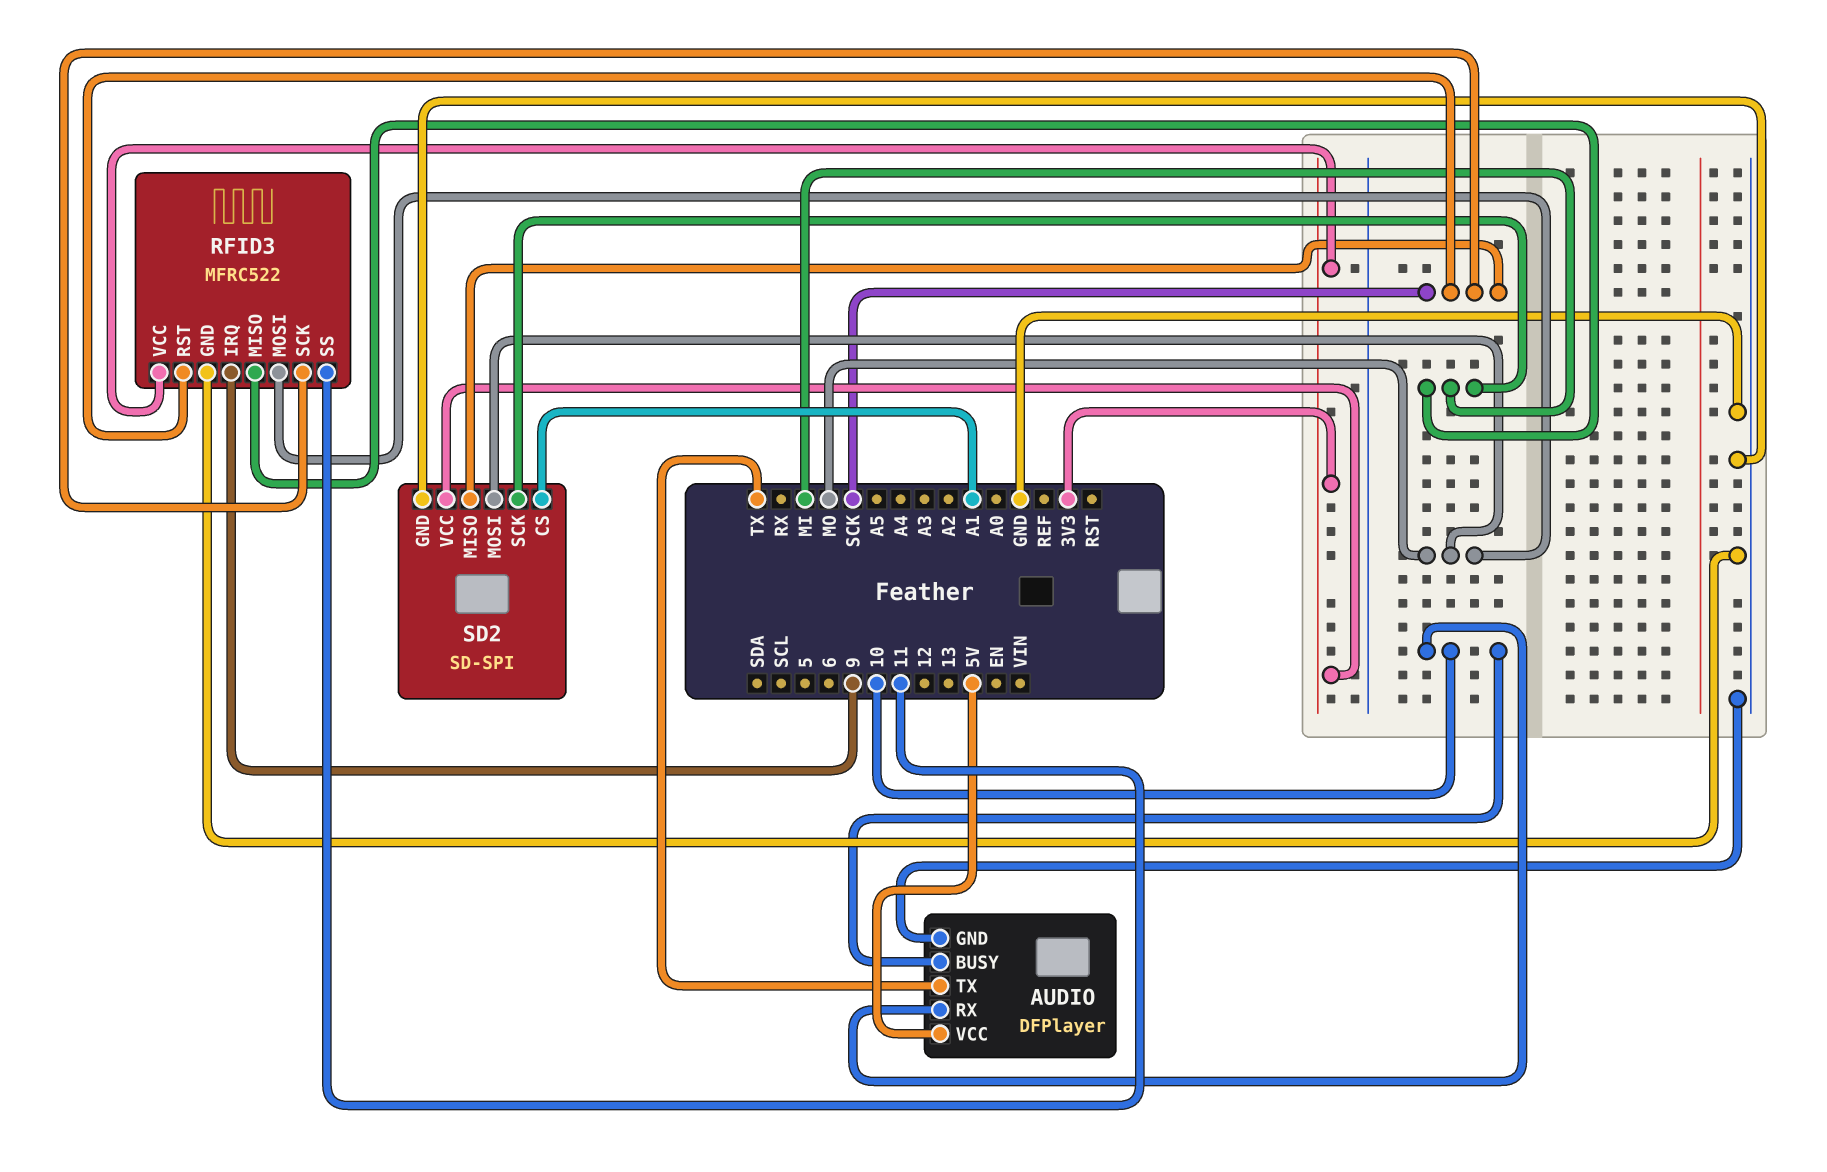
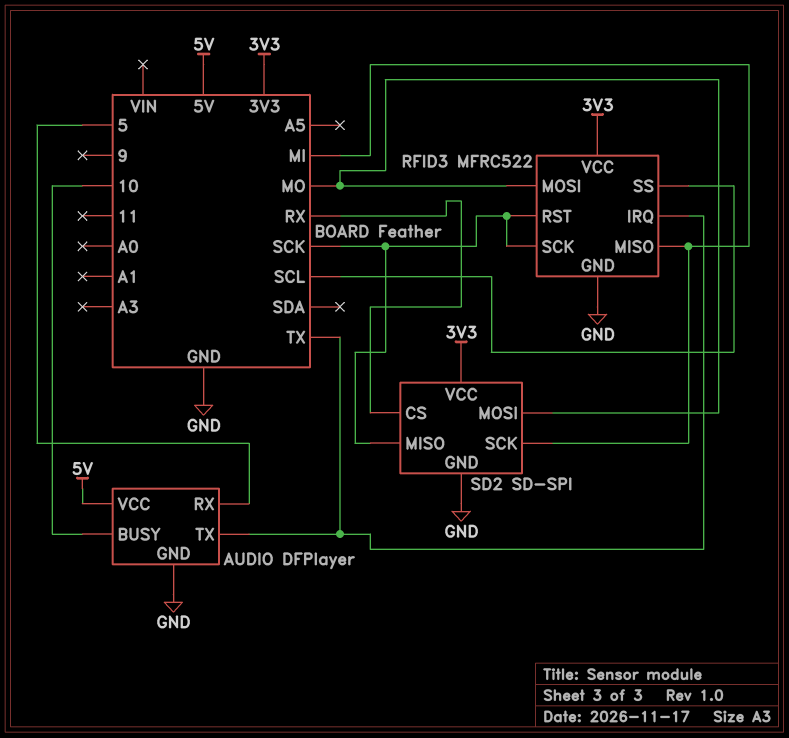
AUDIO pin RX: 10 -> 5
RFID3 pin IRQ: 9 -> TX
RFID3 pin SS: 11 -> SCL
SD2 pin CS: A1 -> RX

